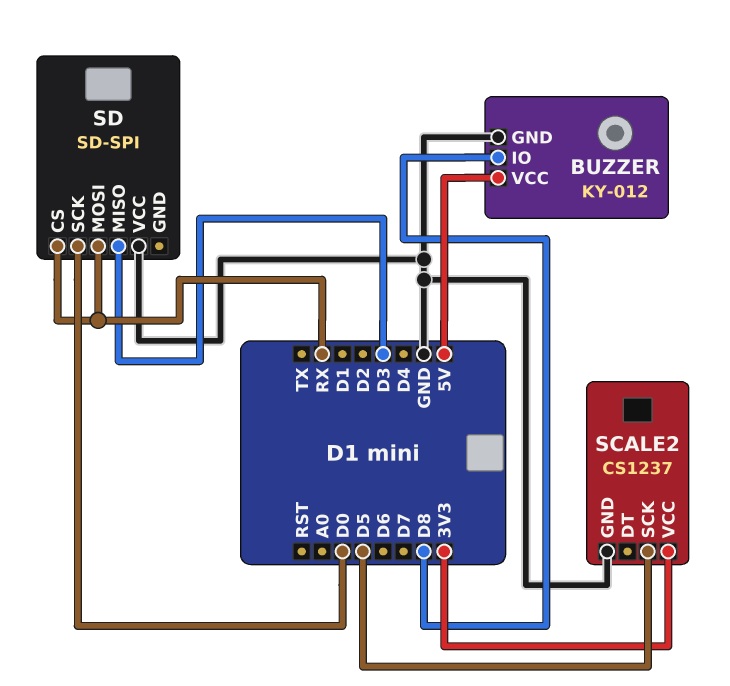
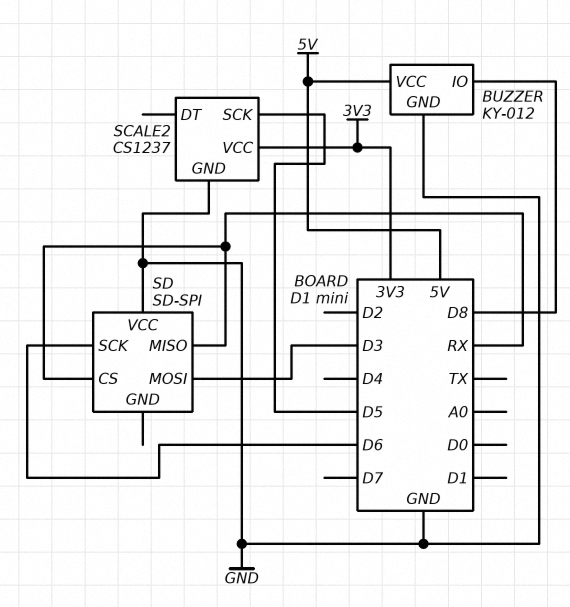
SD pin MISO: D3 -> RX
SD pin MOSI: RX -> D3
SD pin SCK: D0 -> D6

